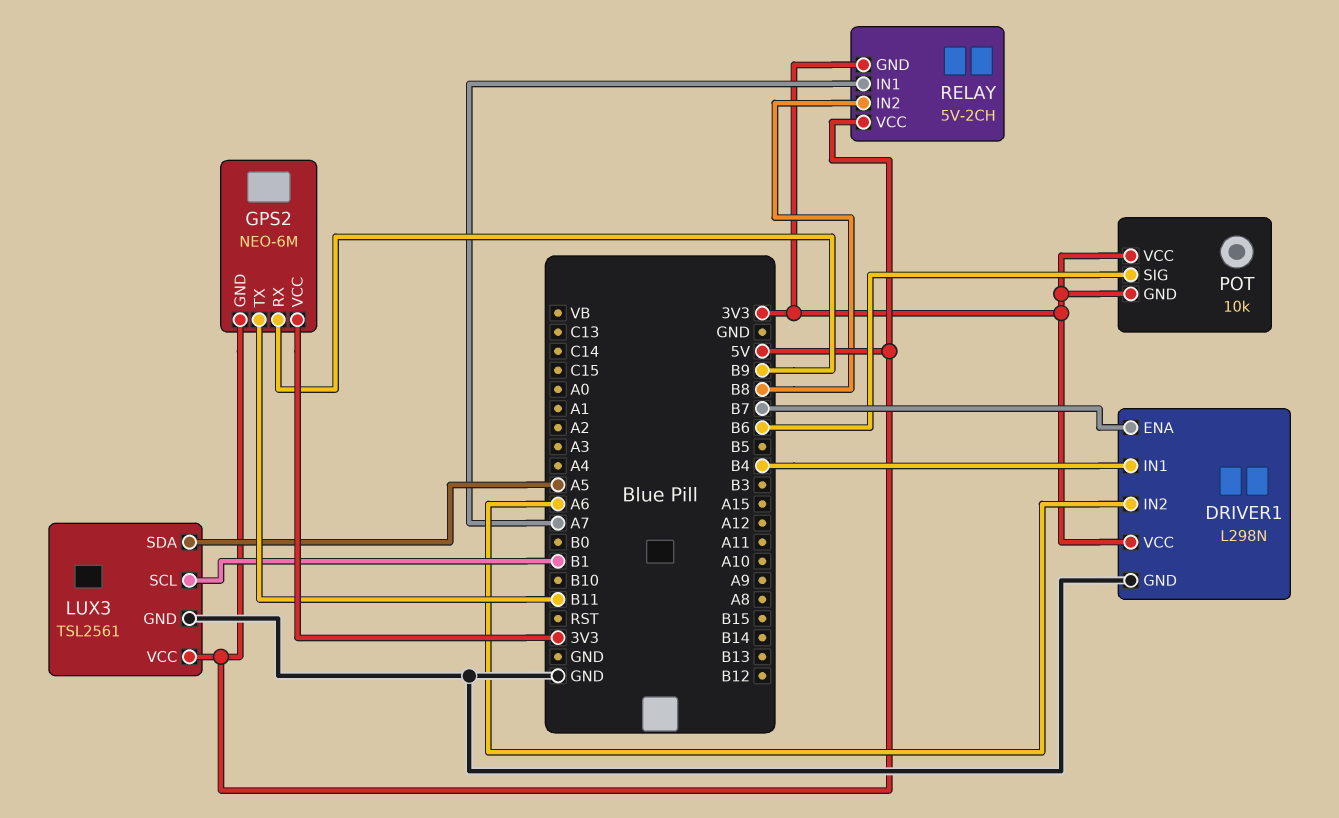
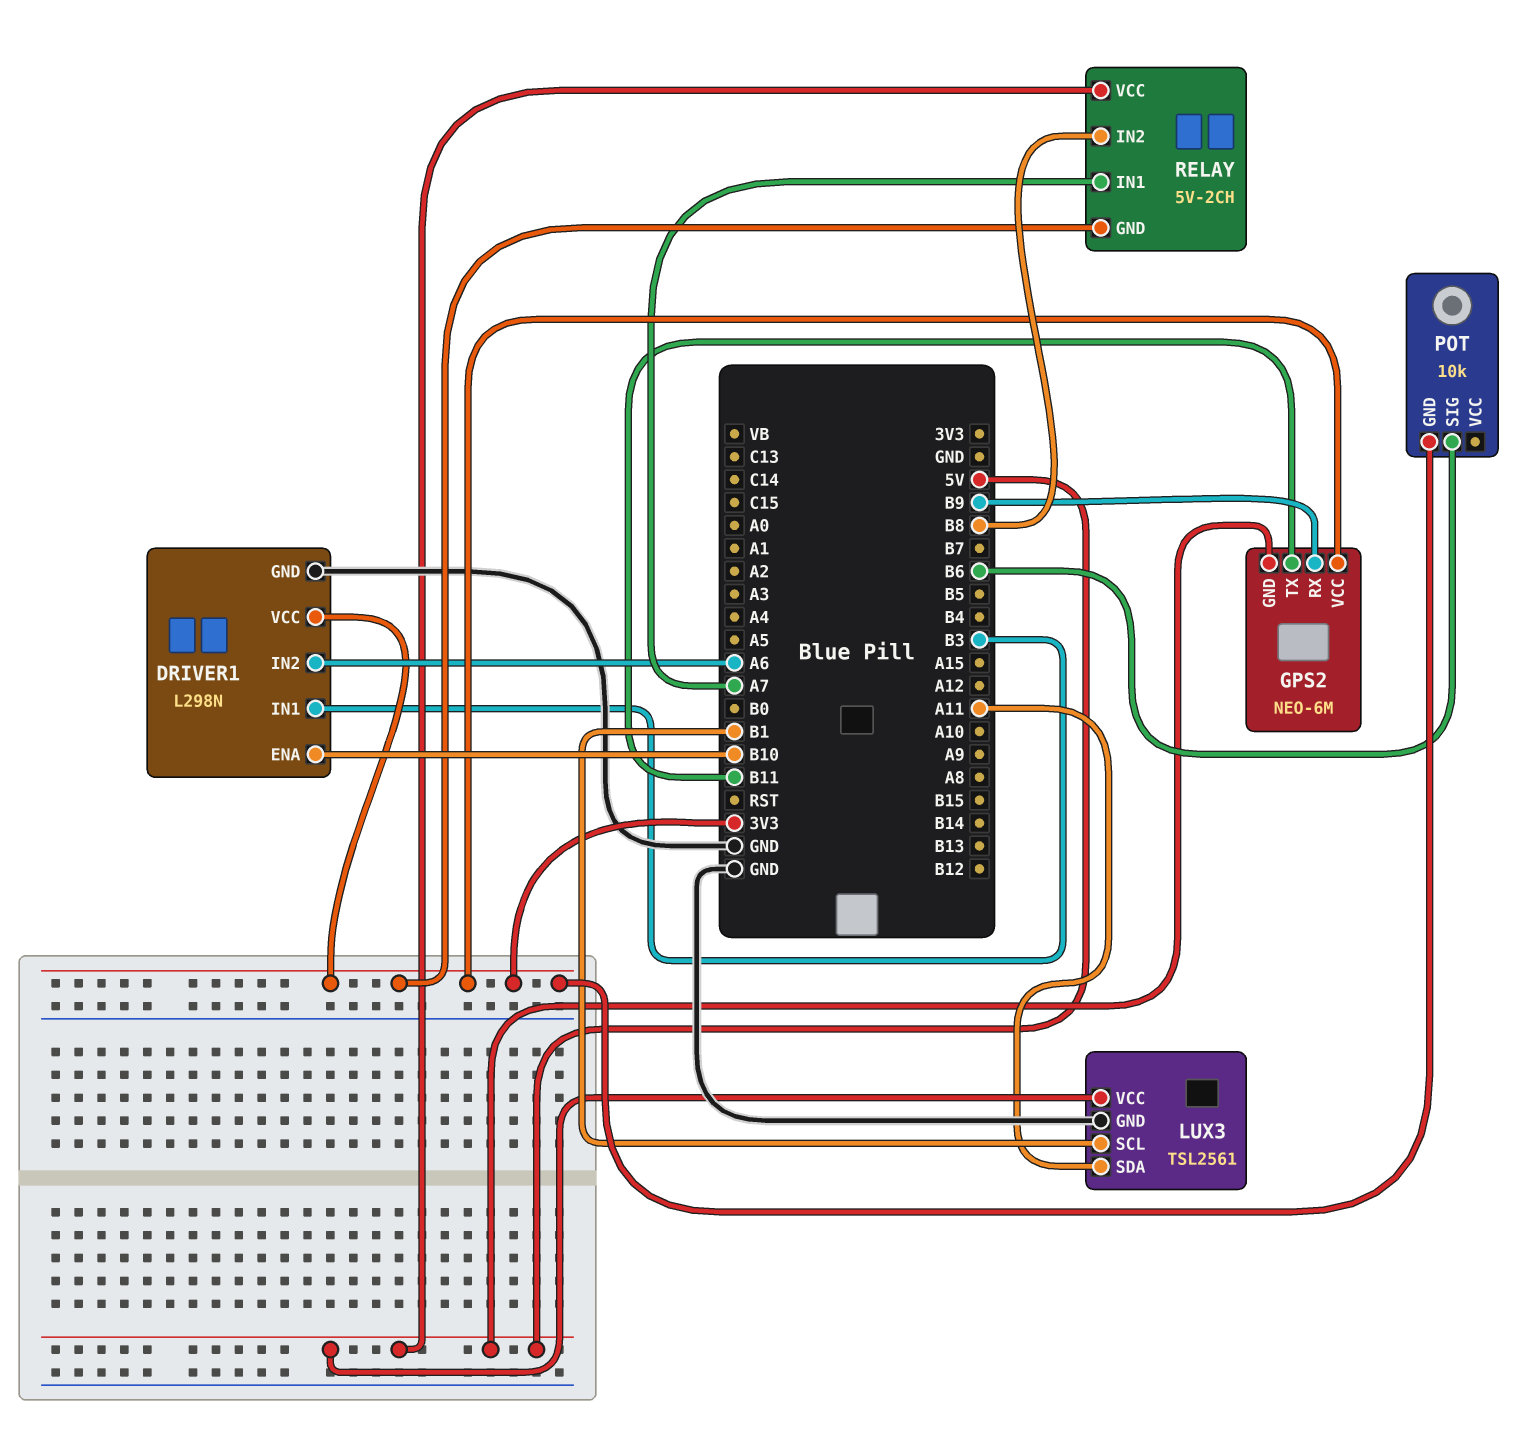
DRIVER1 pin ENA: B7 -> B10
DRIVER1 pin IN1: B4 -> B3
LUX3 pin SDA: A5 -> A11
POT pin VCC: 3V3 -> none

